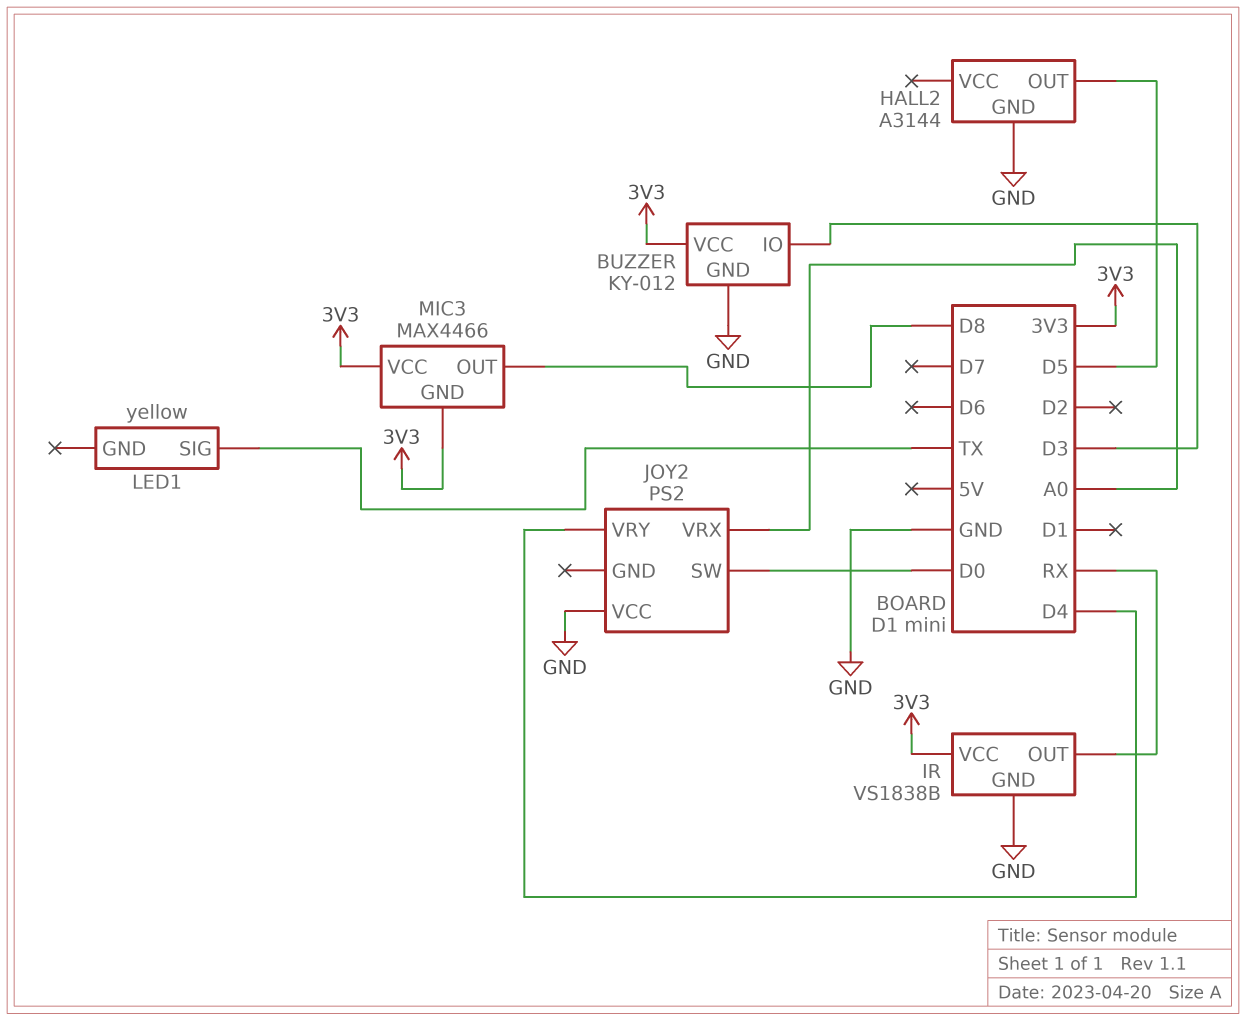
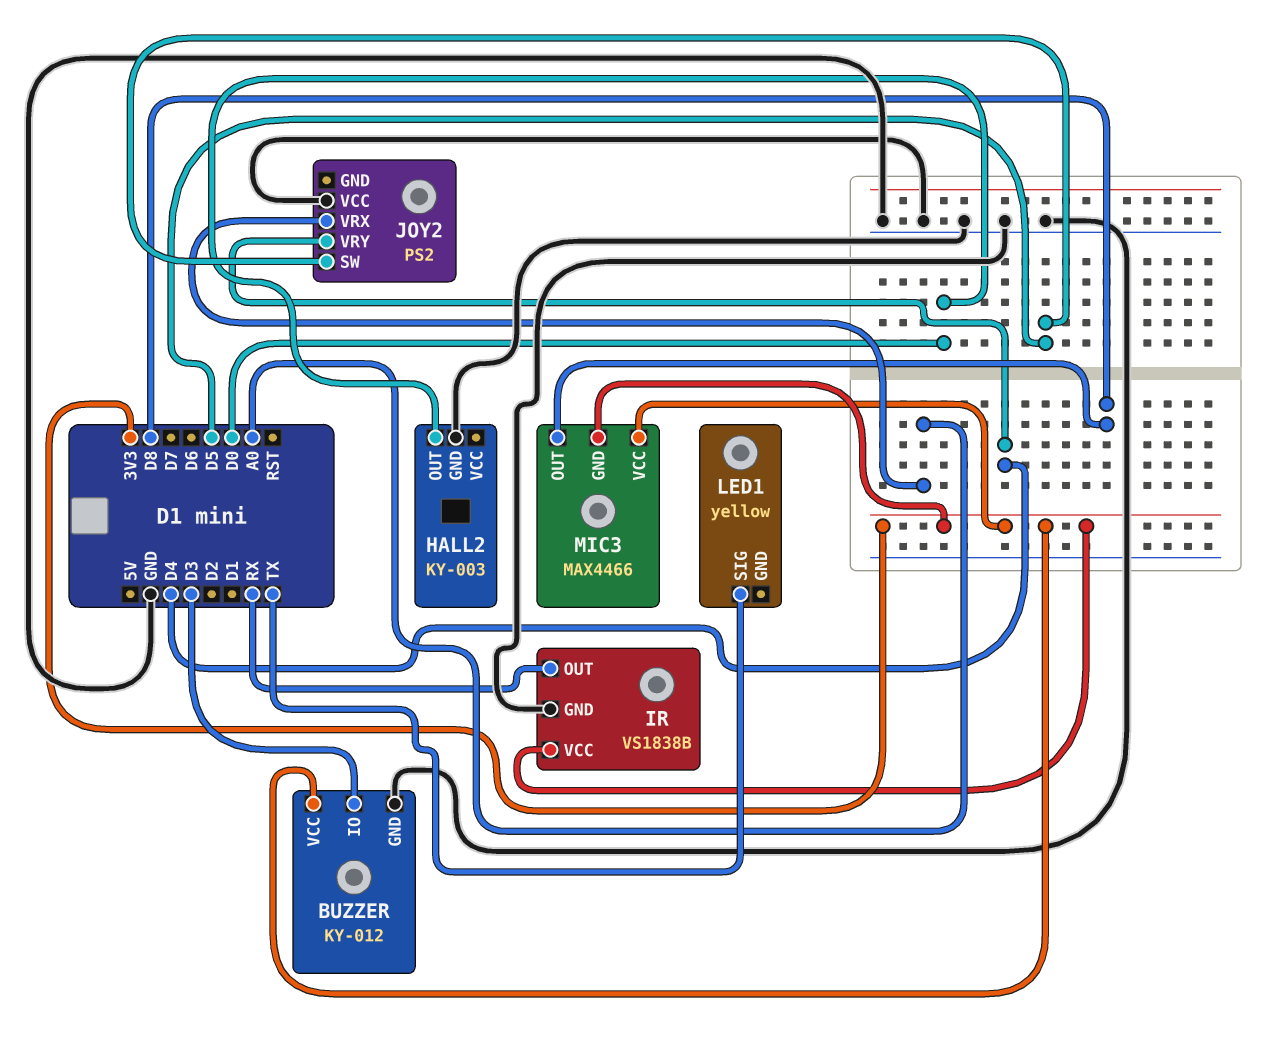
HALL2: A3144 -> KY-003
HALL2 pin OUT: D5 -> D0
JOY2 pin SW: D0 -> D5

